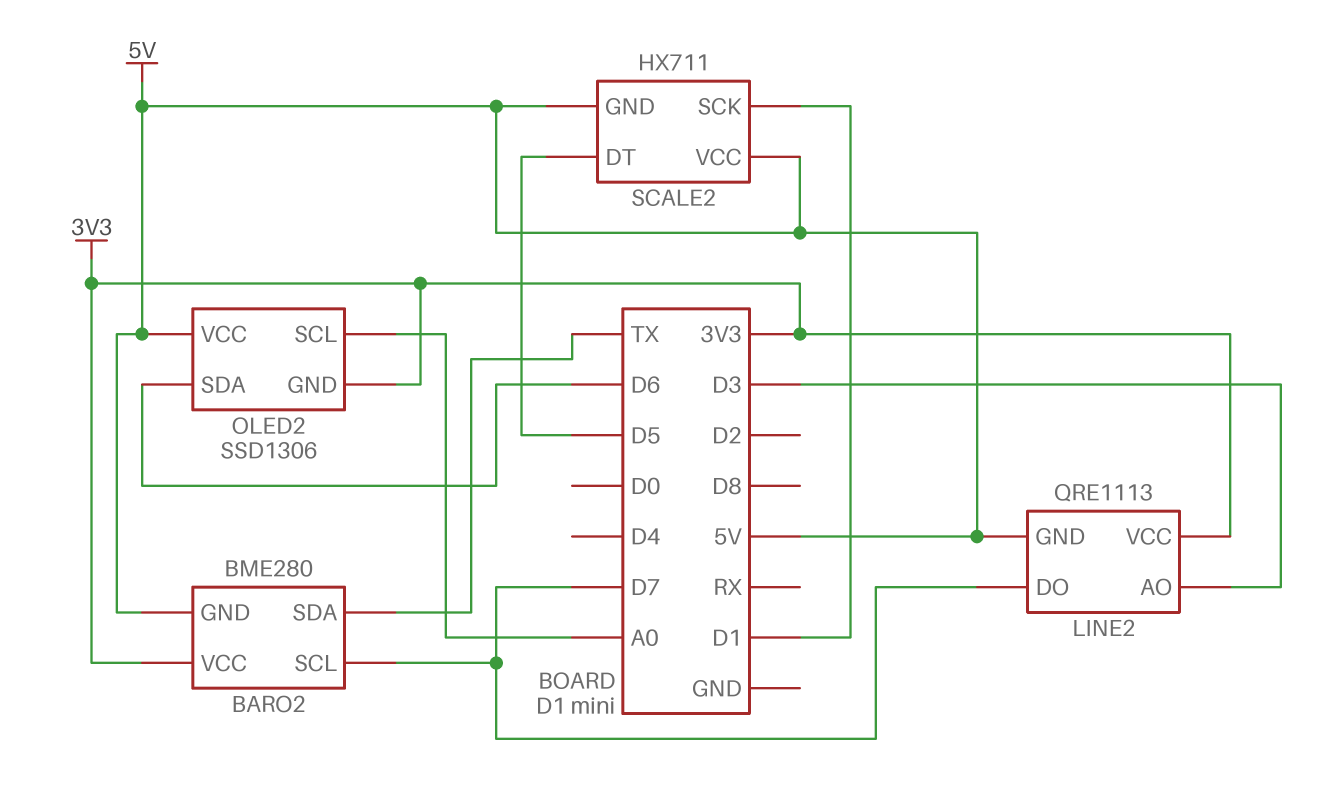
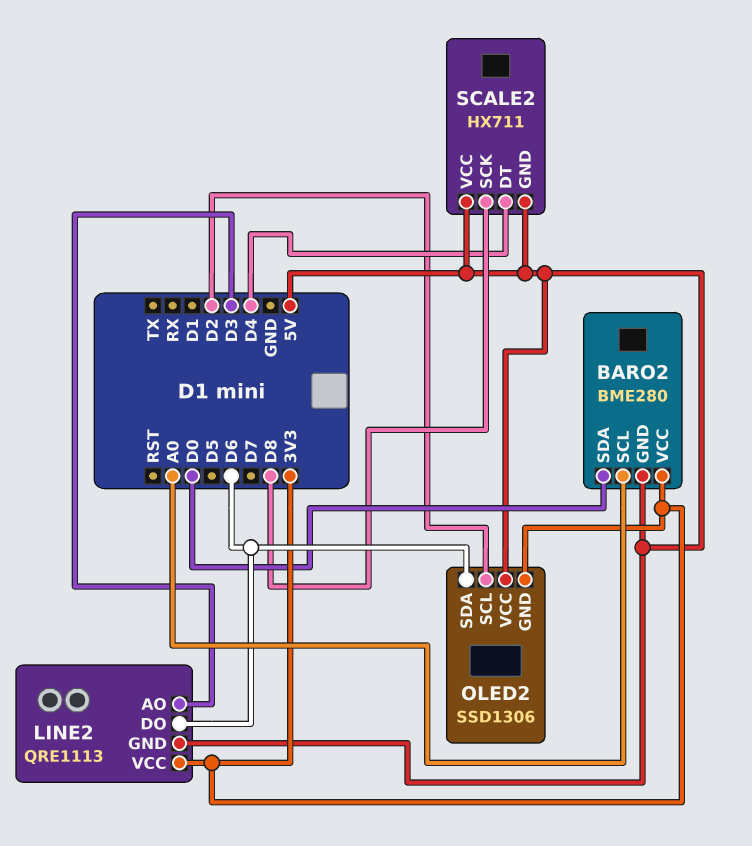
BARO2 pin SCL: D7 -> A0
BARO2 pin SDA: TX -> D0
LINE2 pin DO: D7 -> D6
OLED2 pin SCL: A0 -> D2
SCALE2 pin DT: D5 -> D4
SCALE2 pin SCK: D1 -> D8

